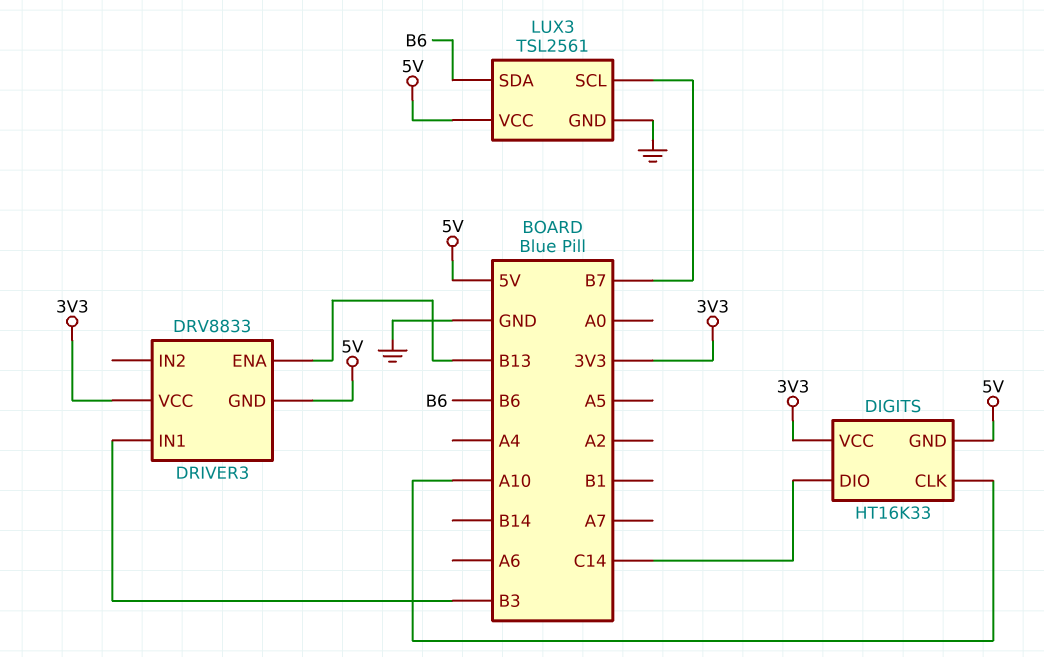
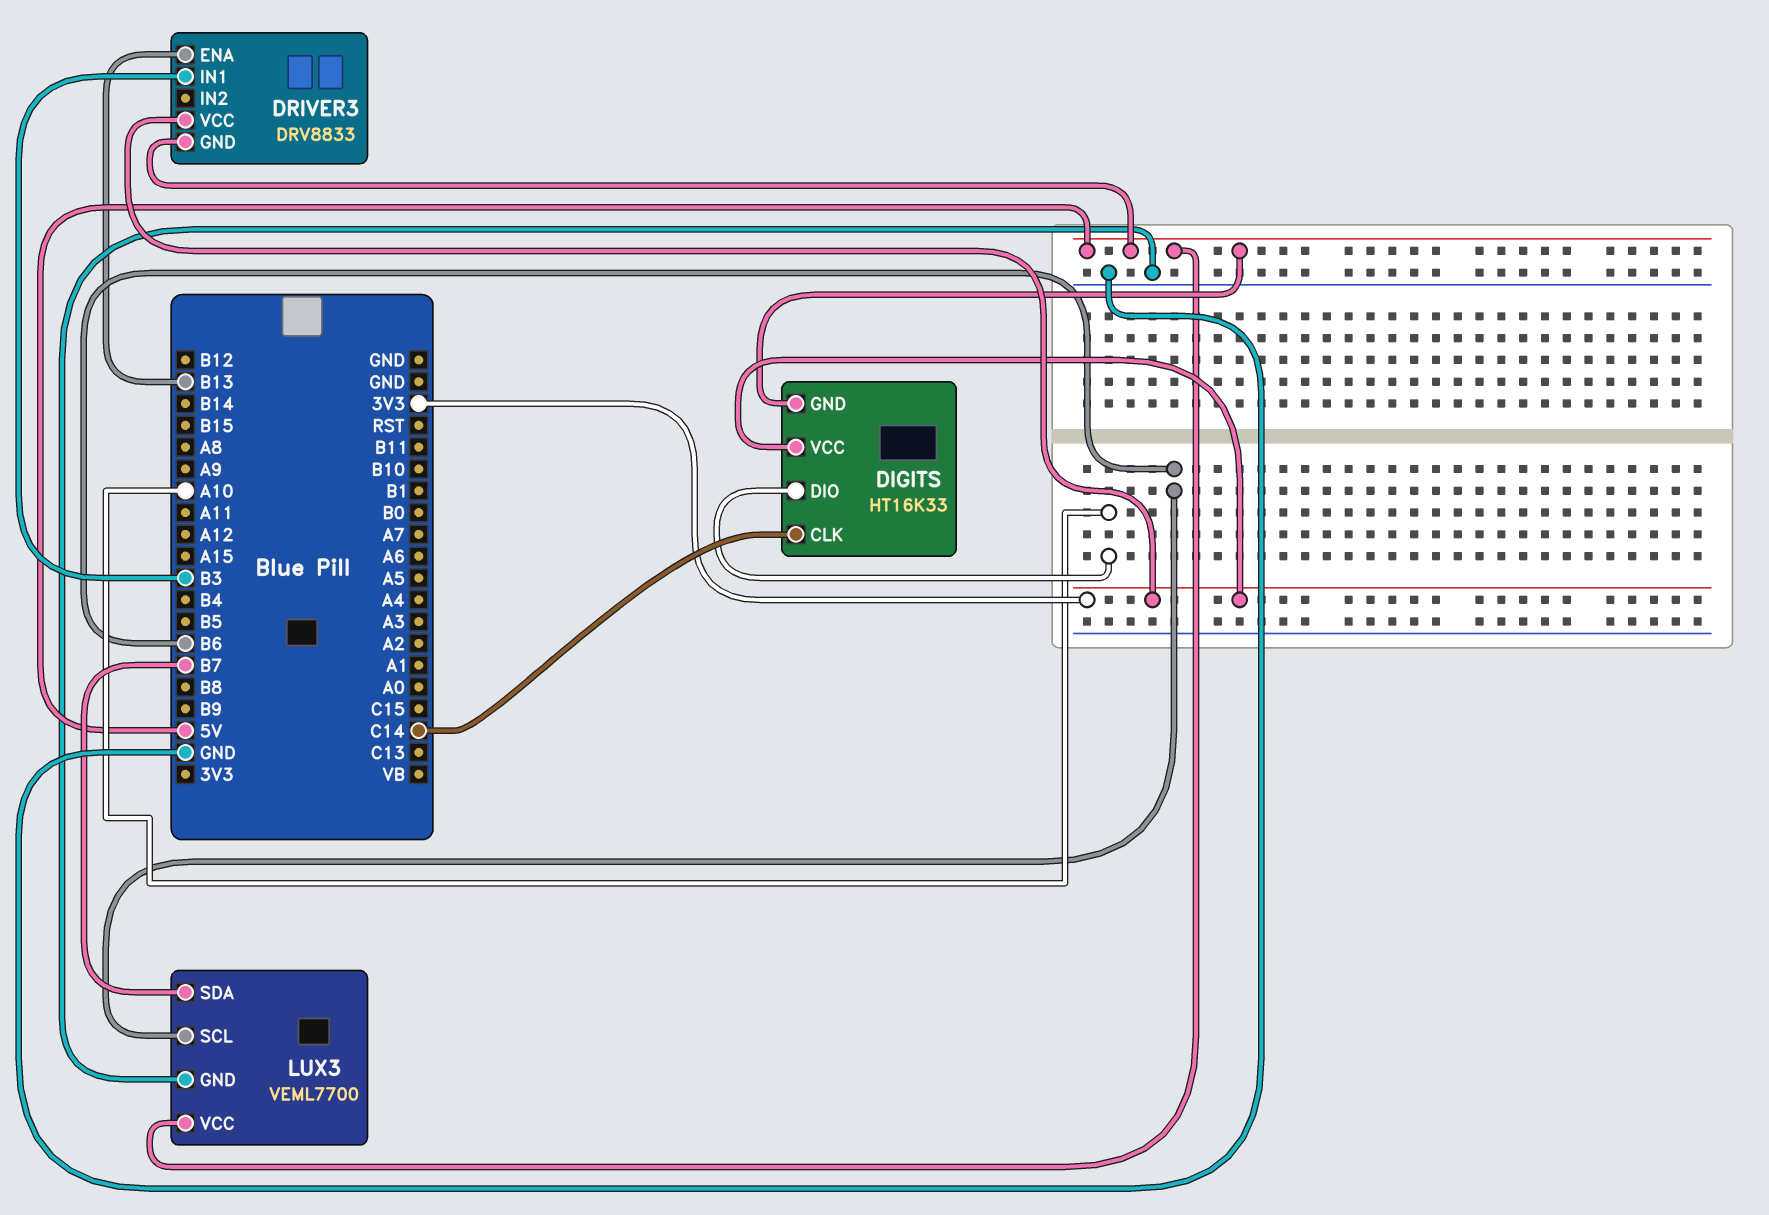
DIGITS pin CLK: A10 -> C14
DIGITS pin DIO: C14 -> A10
LUX3: TSL2561 -> VEML7700
LUX3 pin SCL: B7 -> B6
LUX3 pin SDA: B6 -> B7

